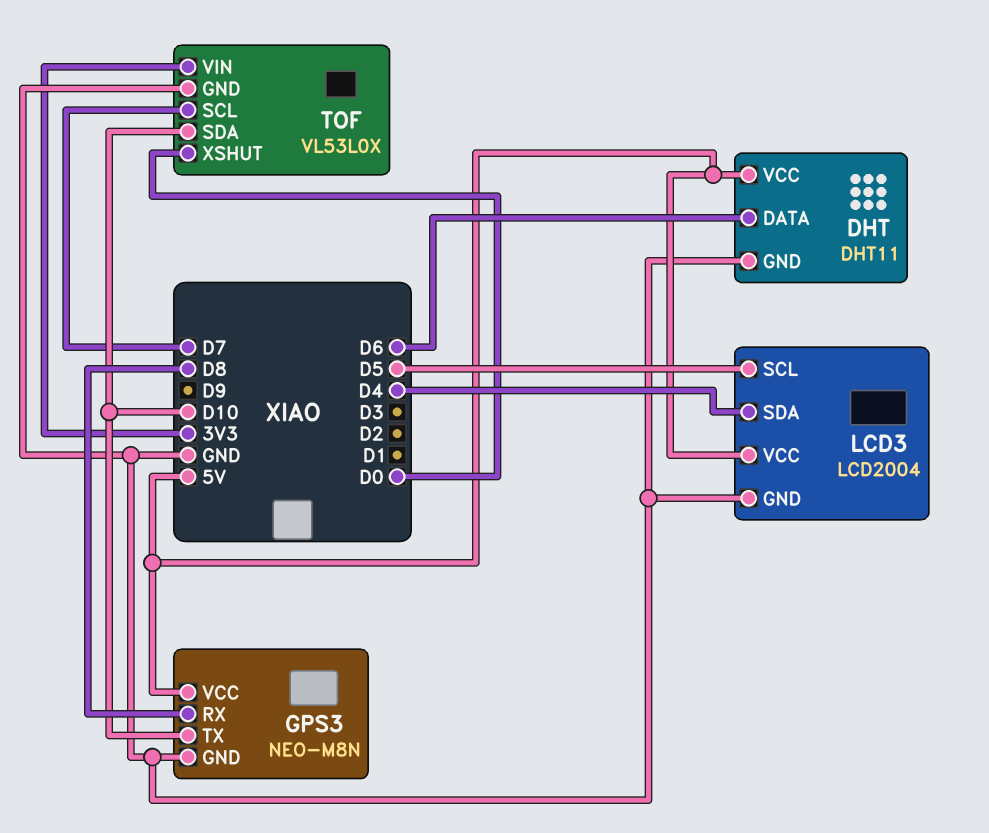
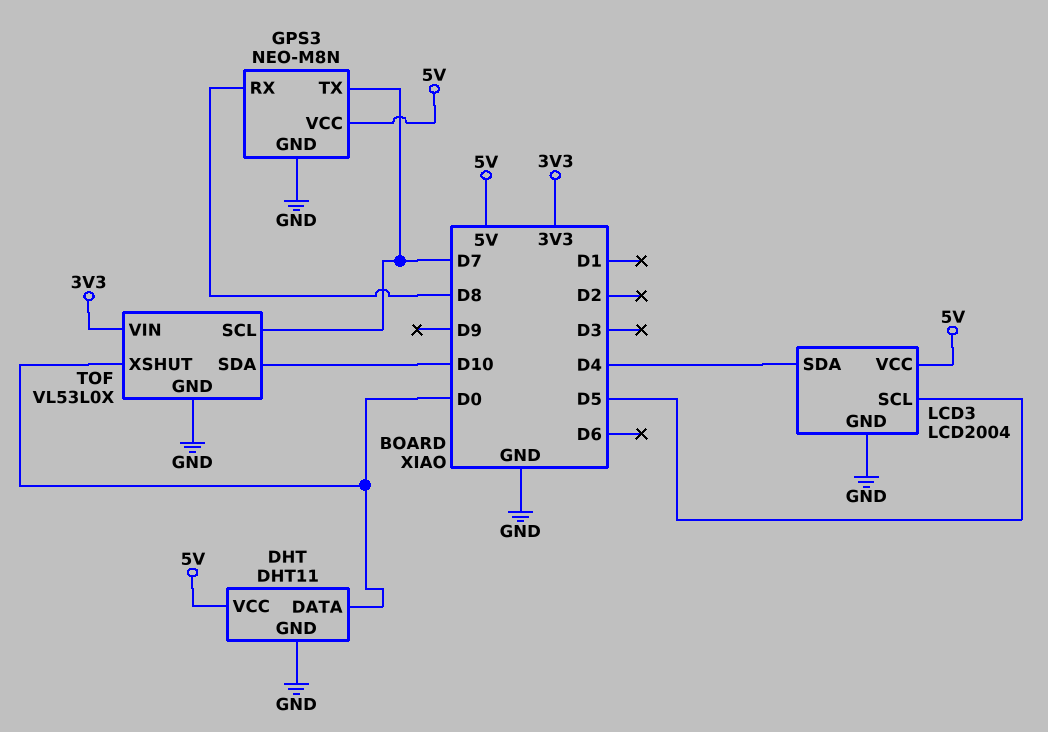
DHT pin DATA: D6 -> D0
GPS3 pin TX: D10 -> D7

